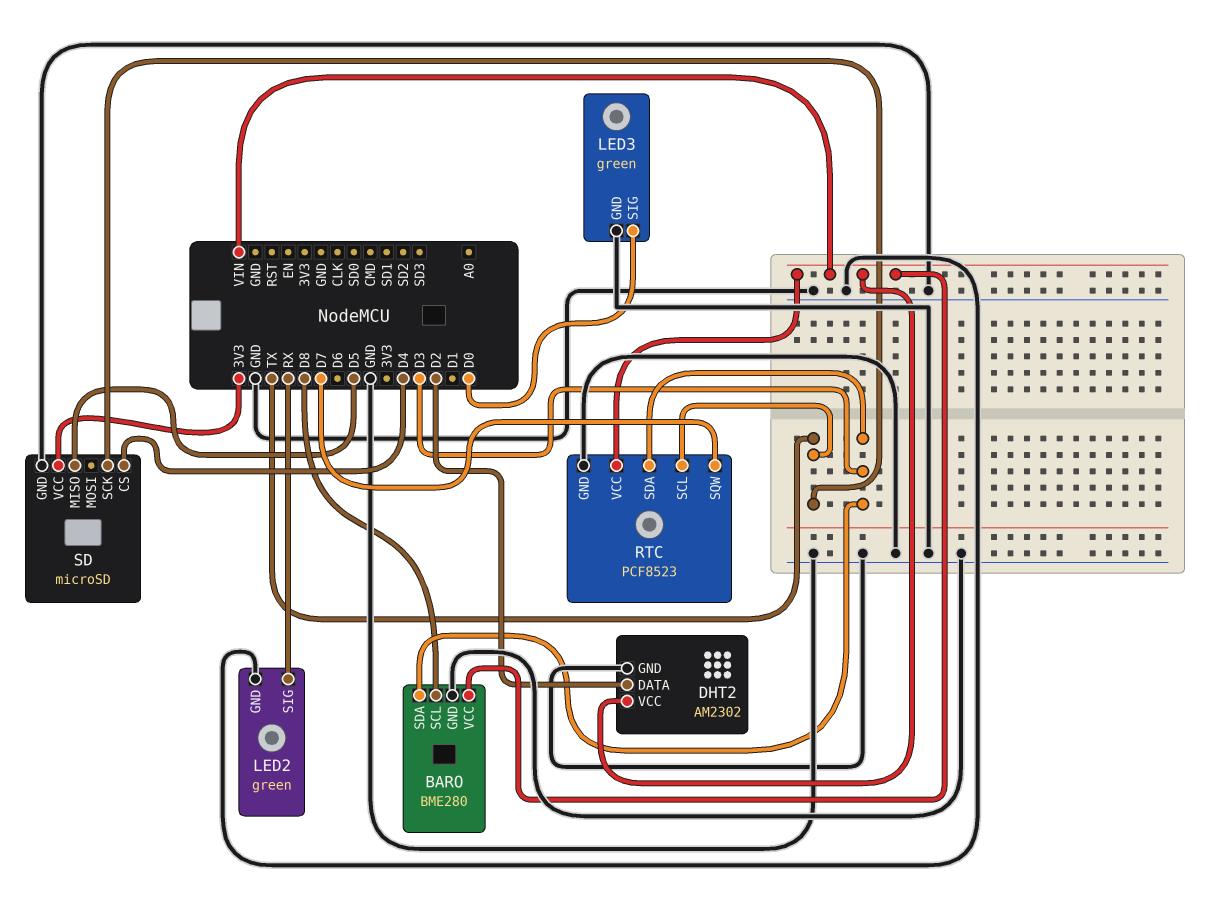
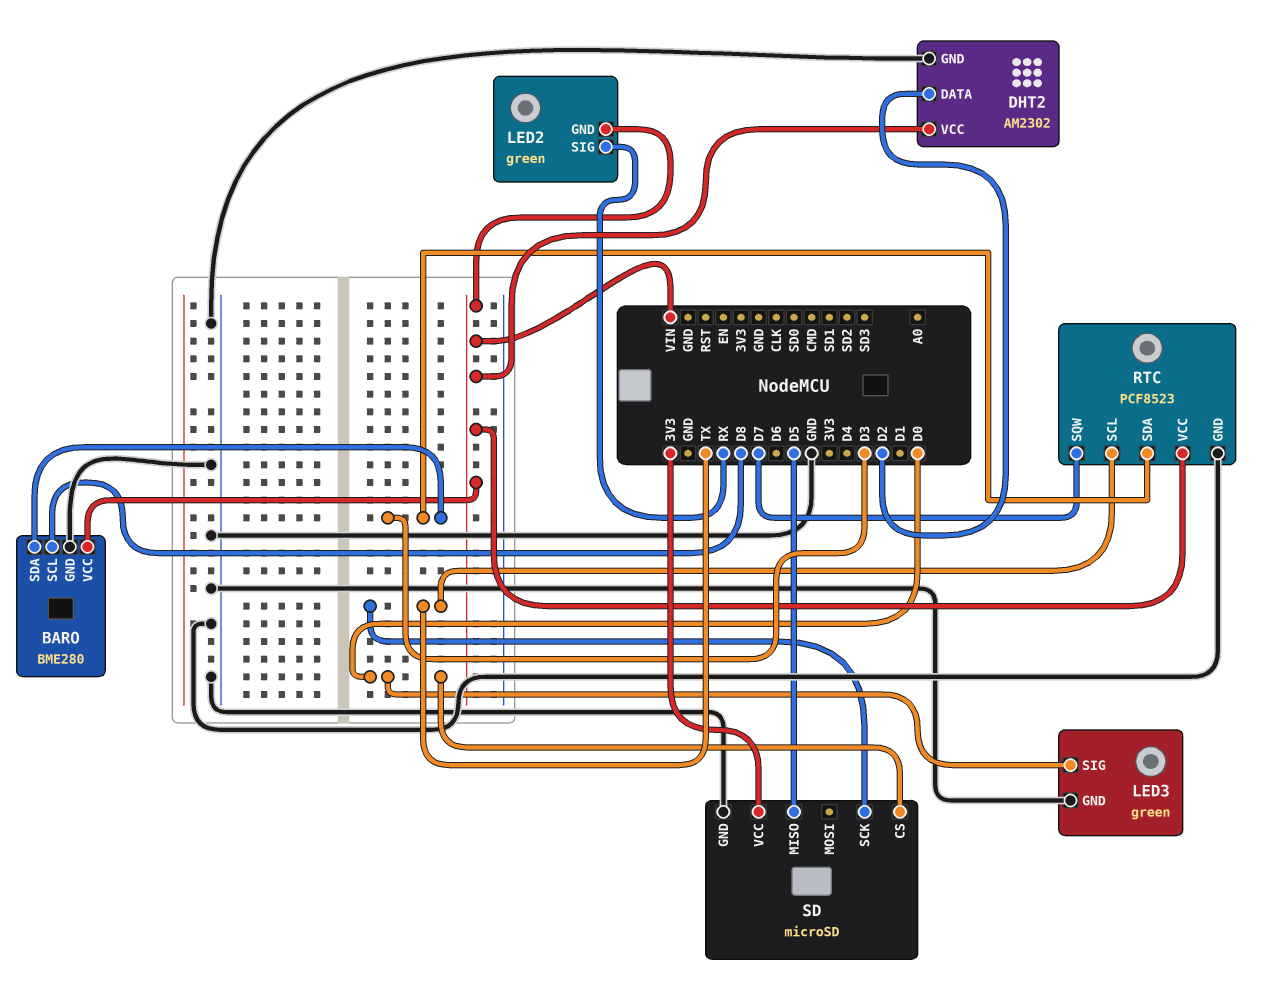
LED2 pin GND: GND -> VIN
SD pin CS: D4 -> D0

